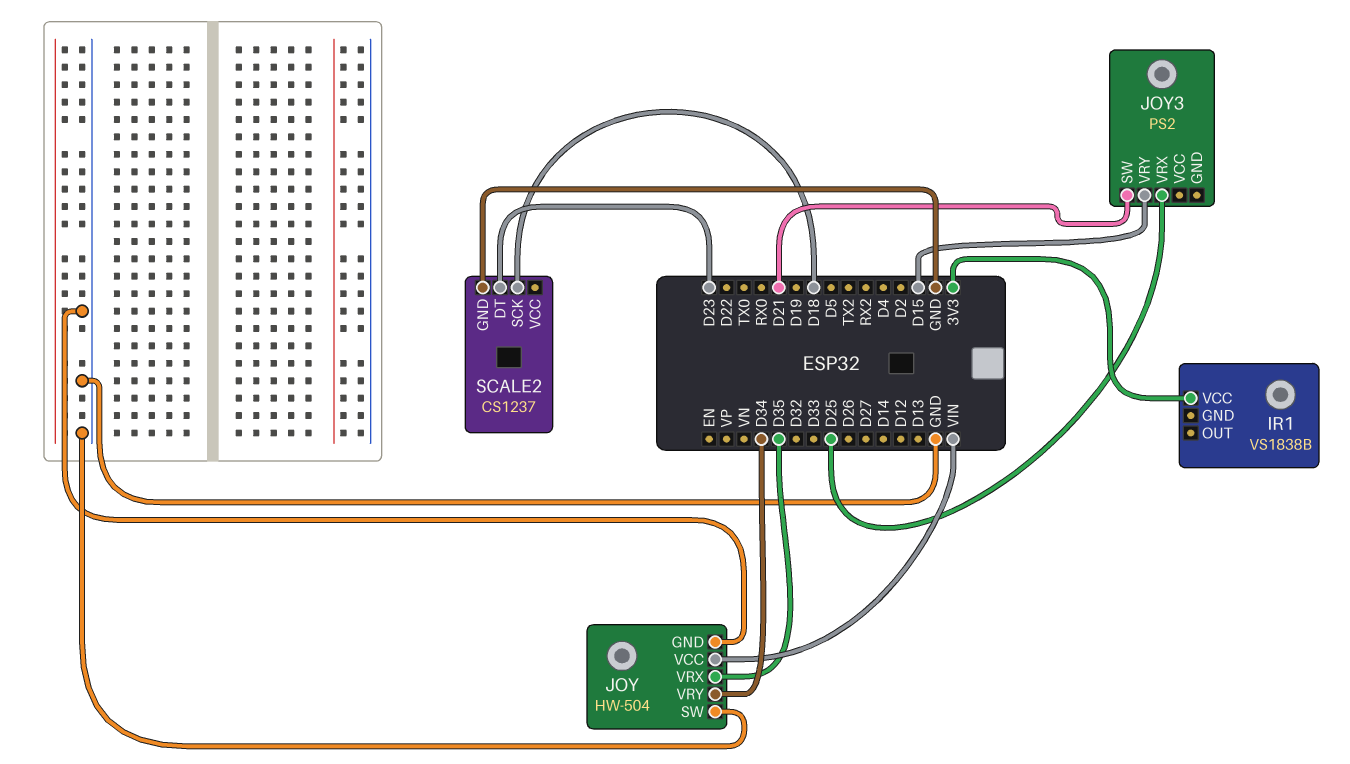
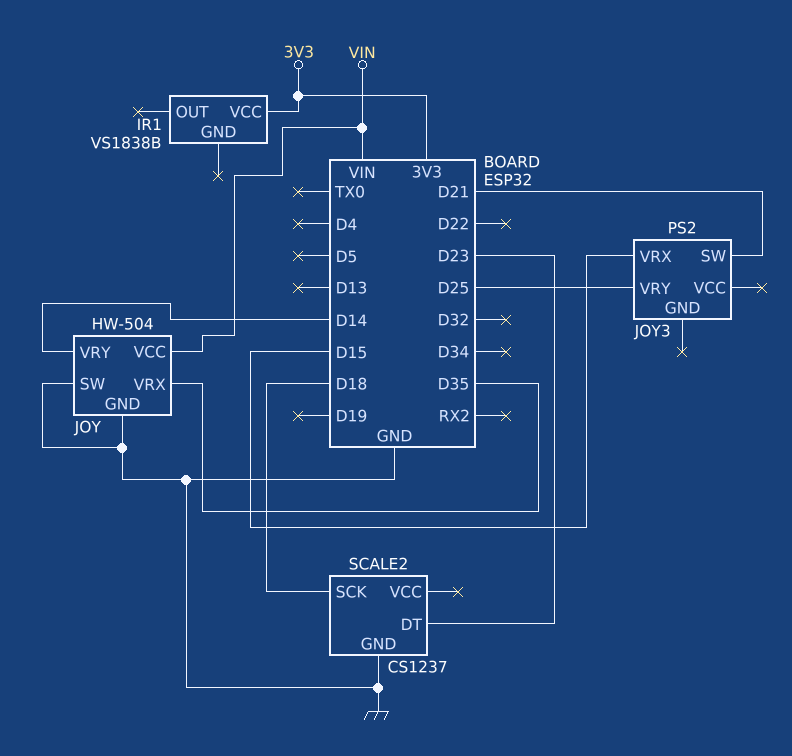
JOY pin VRY: D34 -> D14
JOY3 pin VRX: D25 -> D15
JOY3 pin VRY: D15 -> D25

